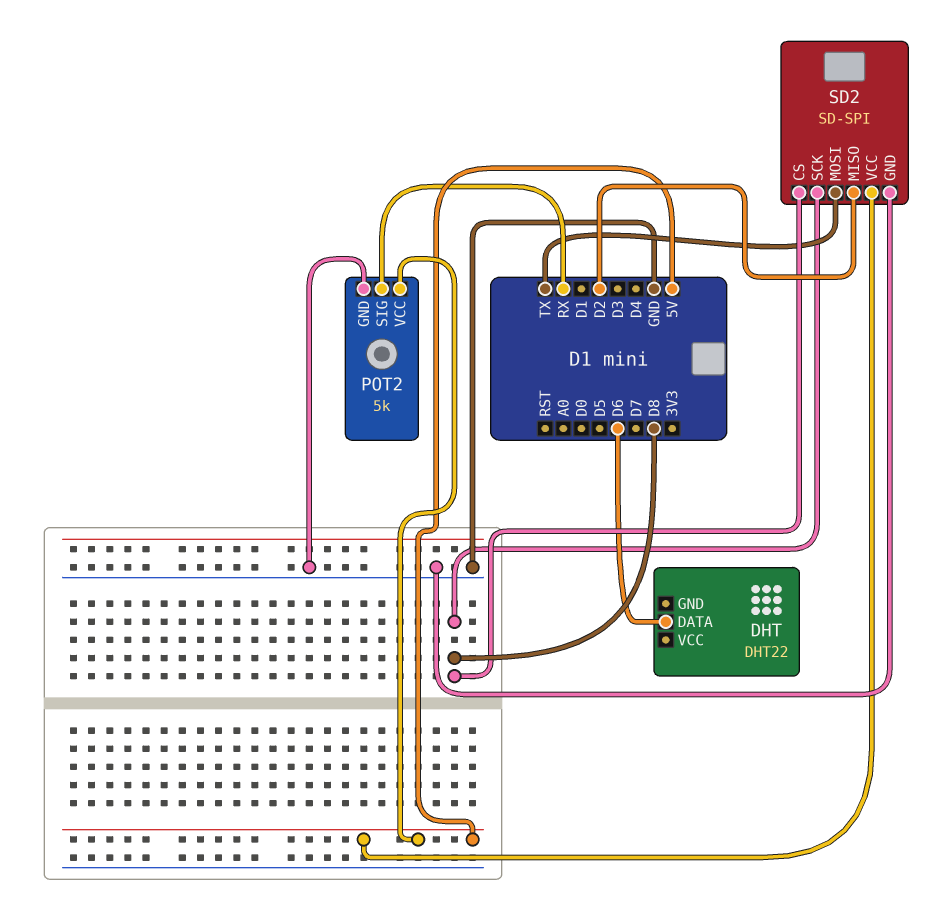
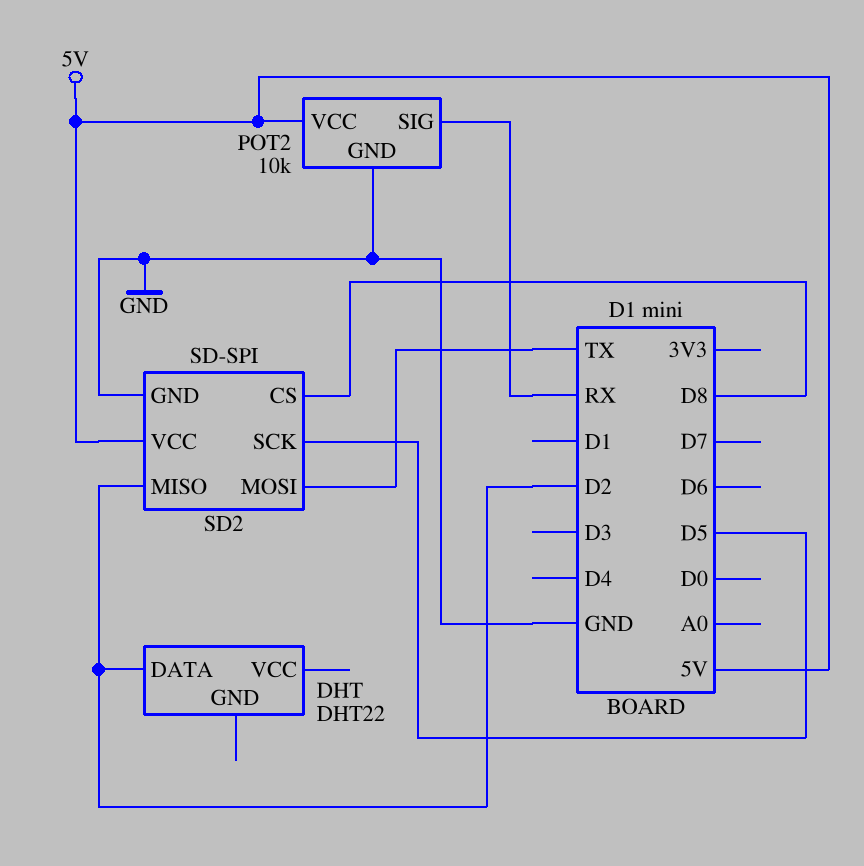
DHT pin DATA: D6 -> D2
POT2: 5k -> 10k
SD2 pin SCK: D8 -> D5

